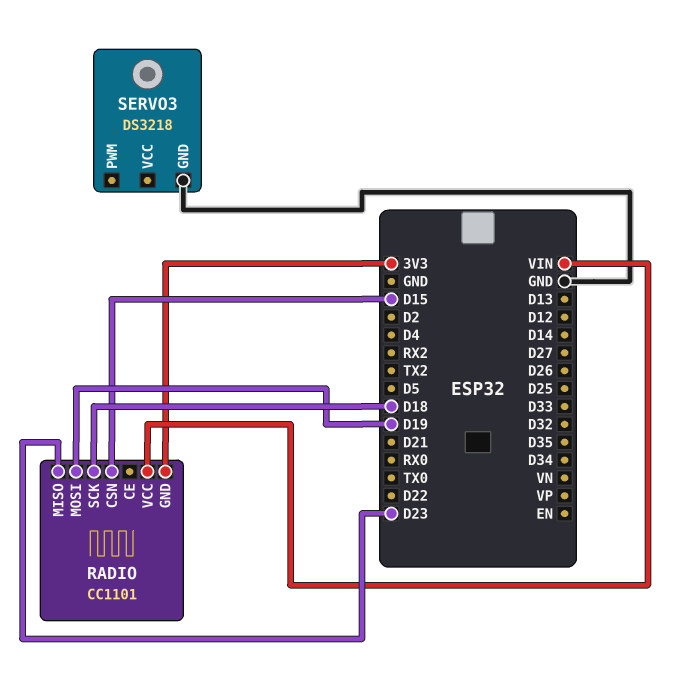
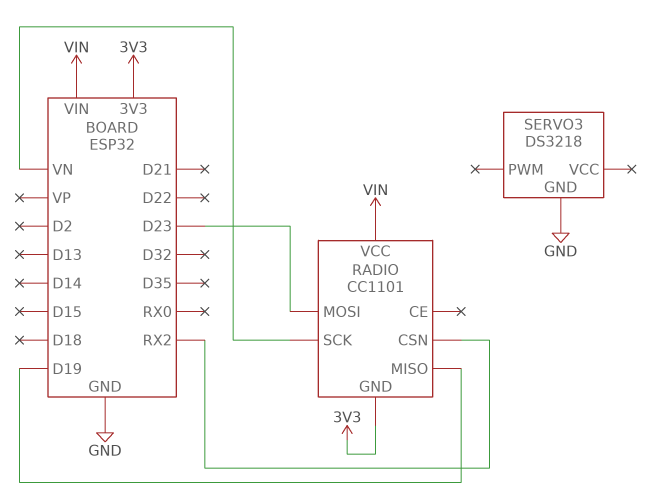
RADIO pin CSN: D15 -> RX2
RADIO pin MISO: D23 -> D19
RADIO pin MOSI: D19 -> D23
RADIO pin SCK: D18 -> VN

